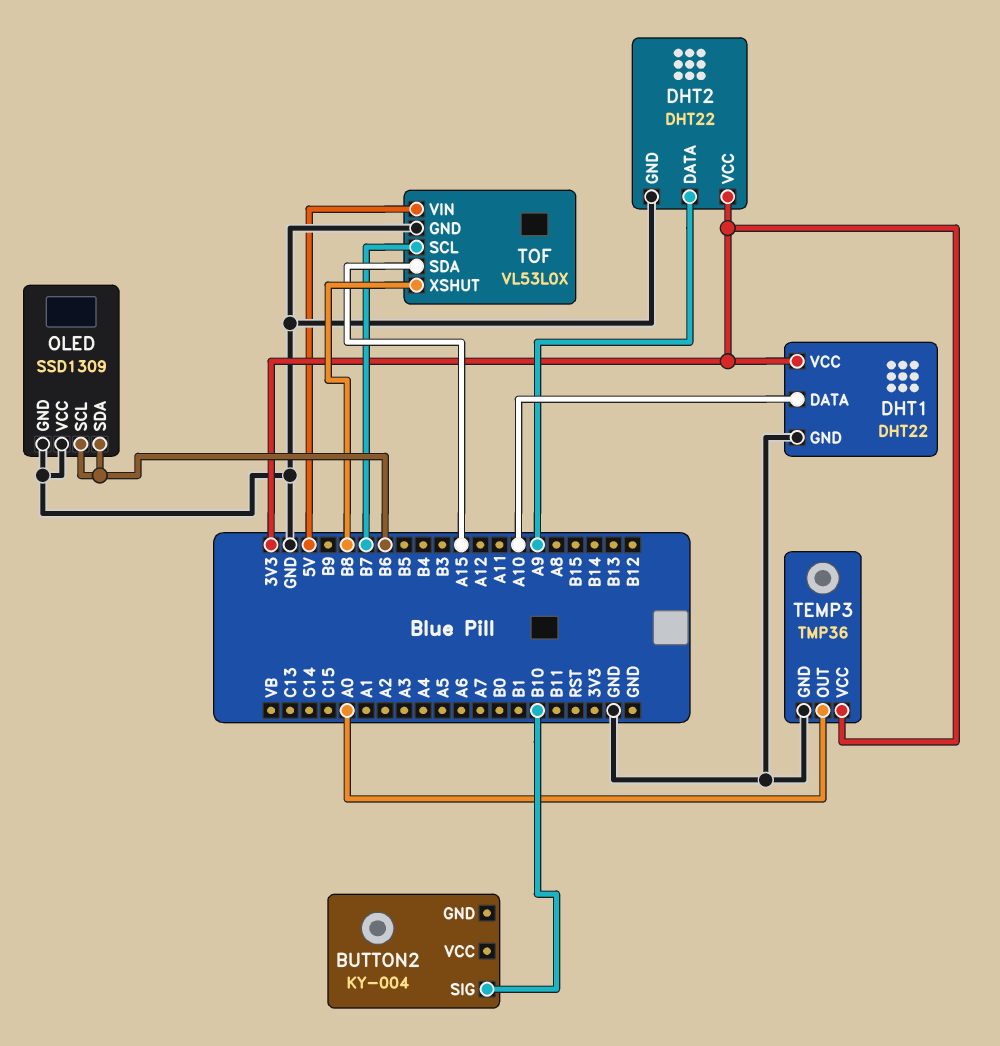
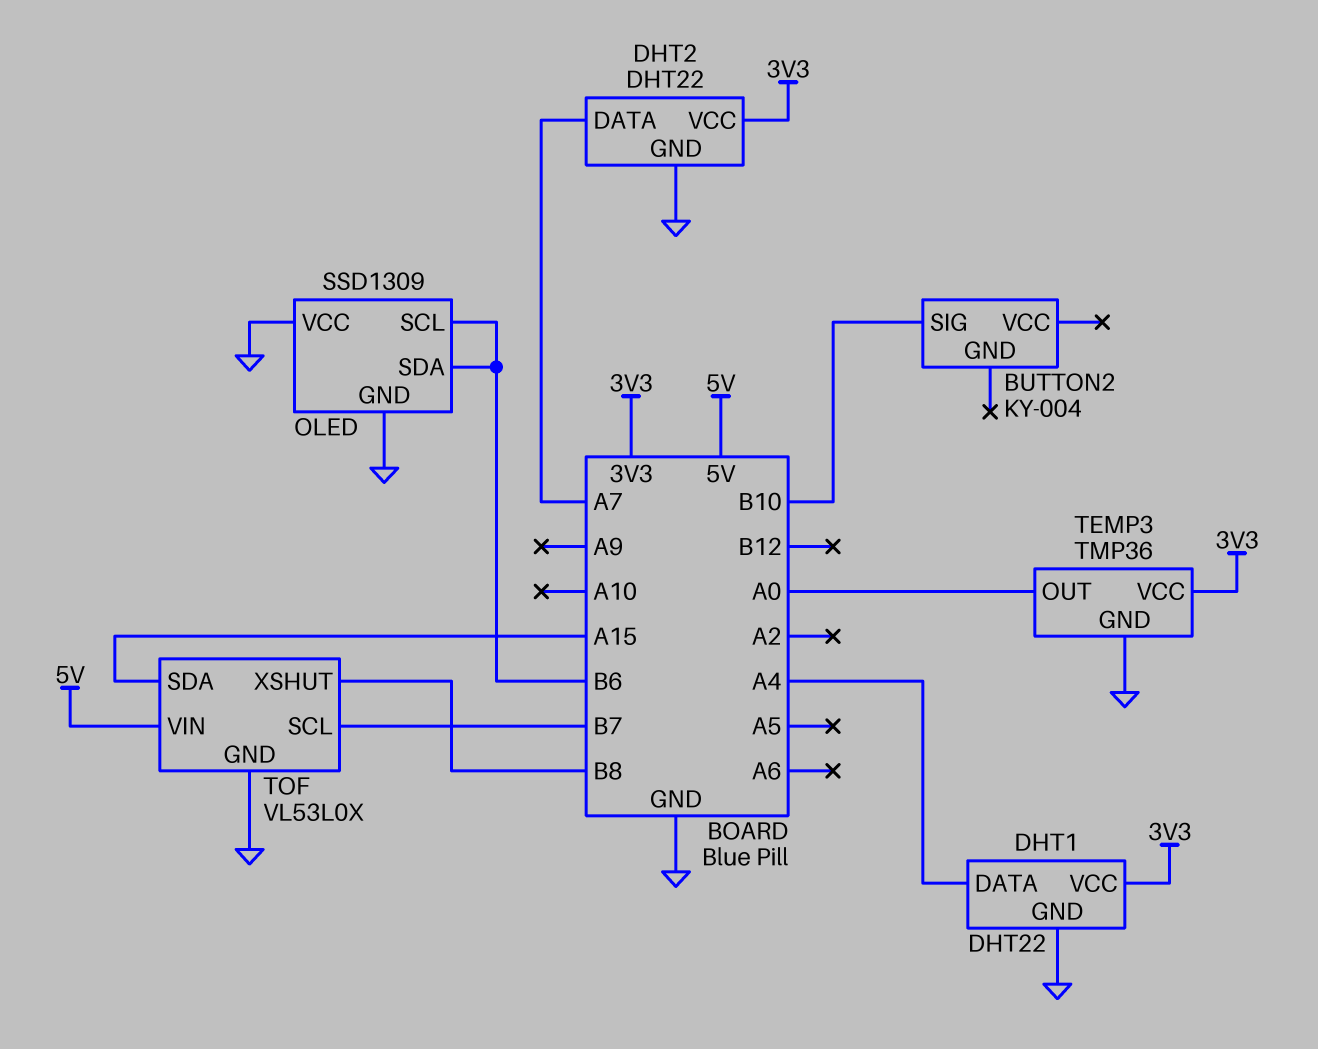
DHT1 pin DATA: A10 -> A4
DHT2 pin DATA: A9 -> A7

